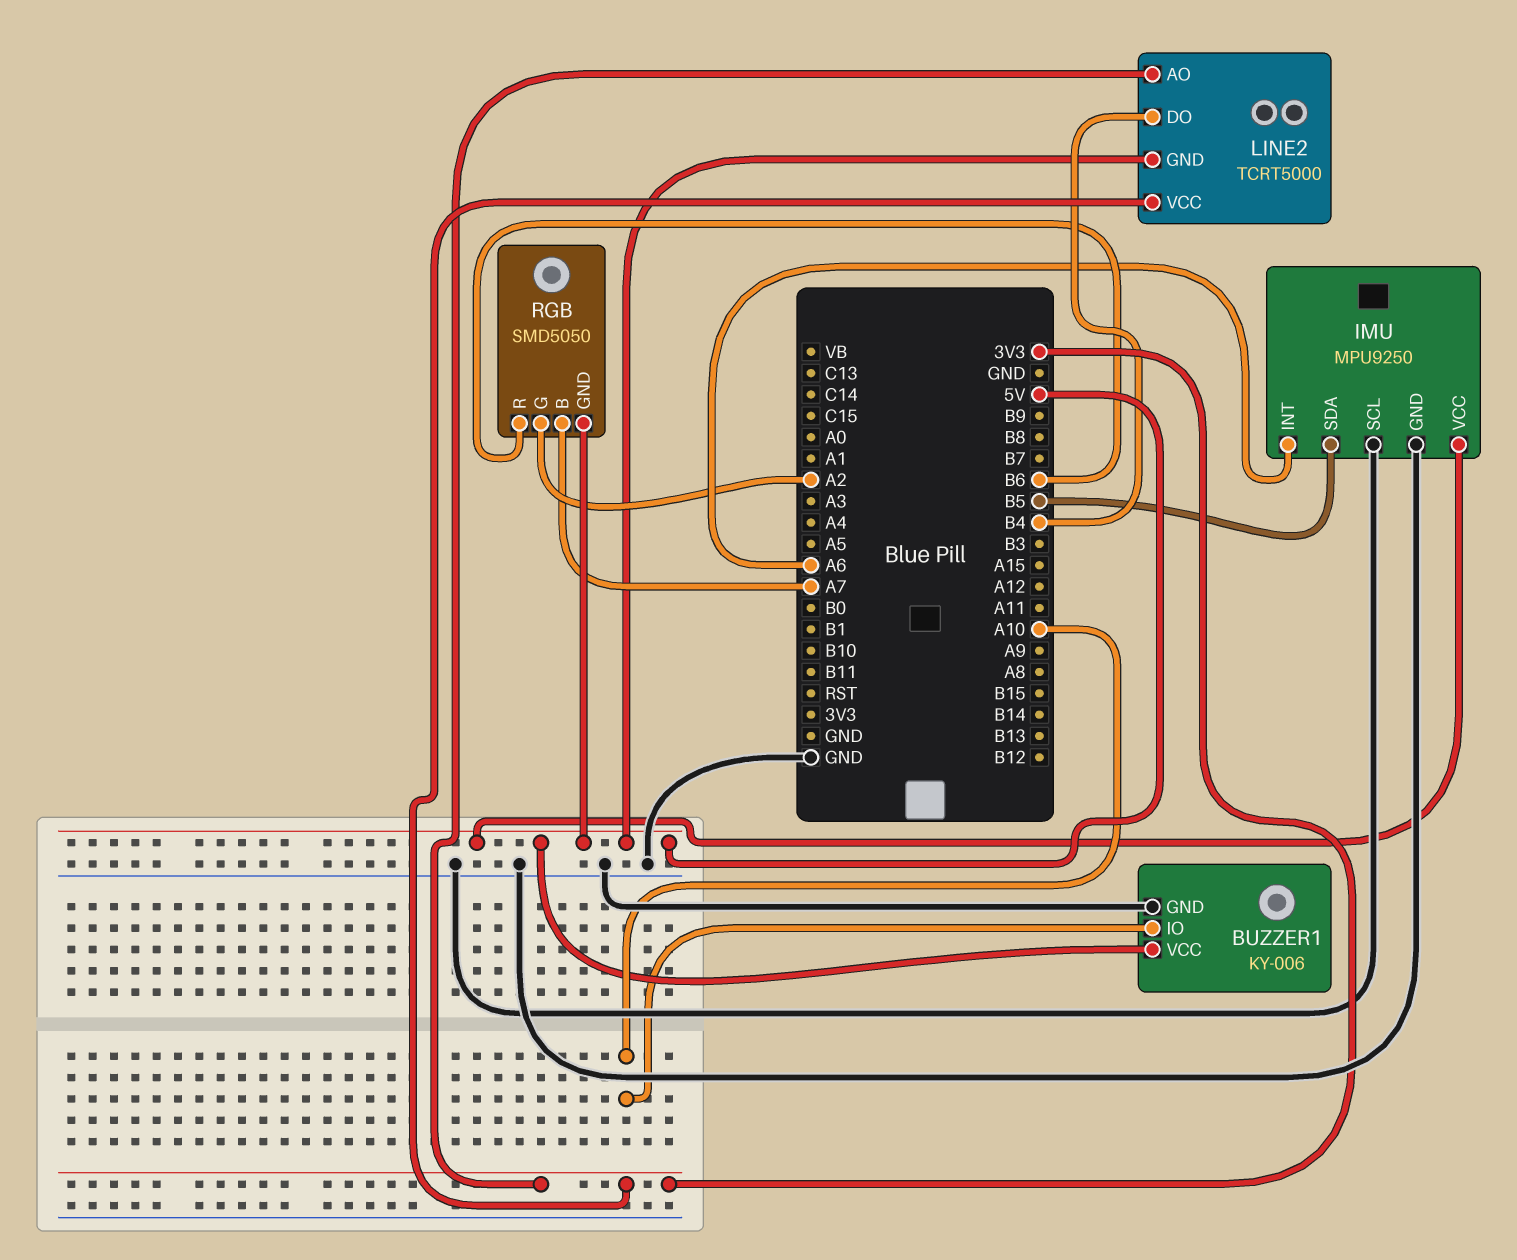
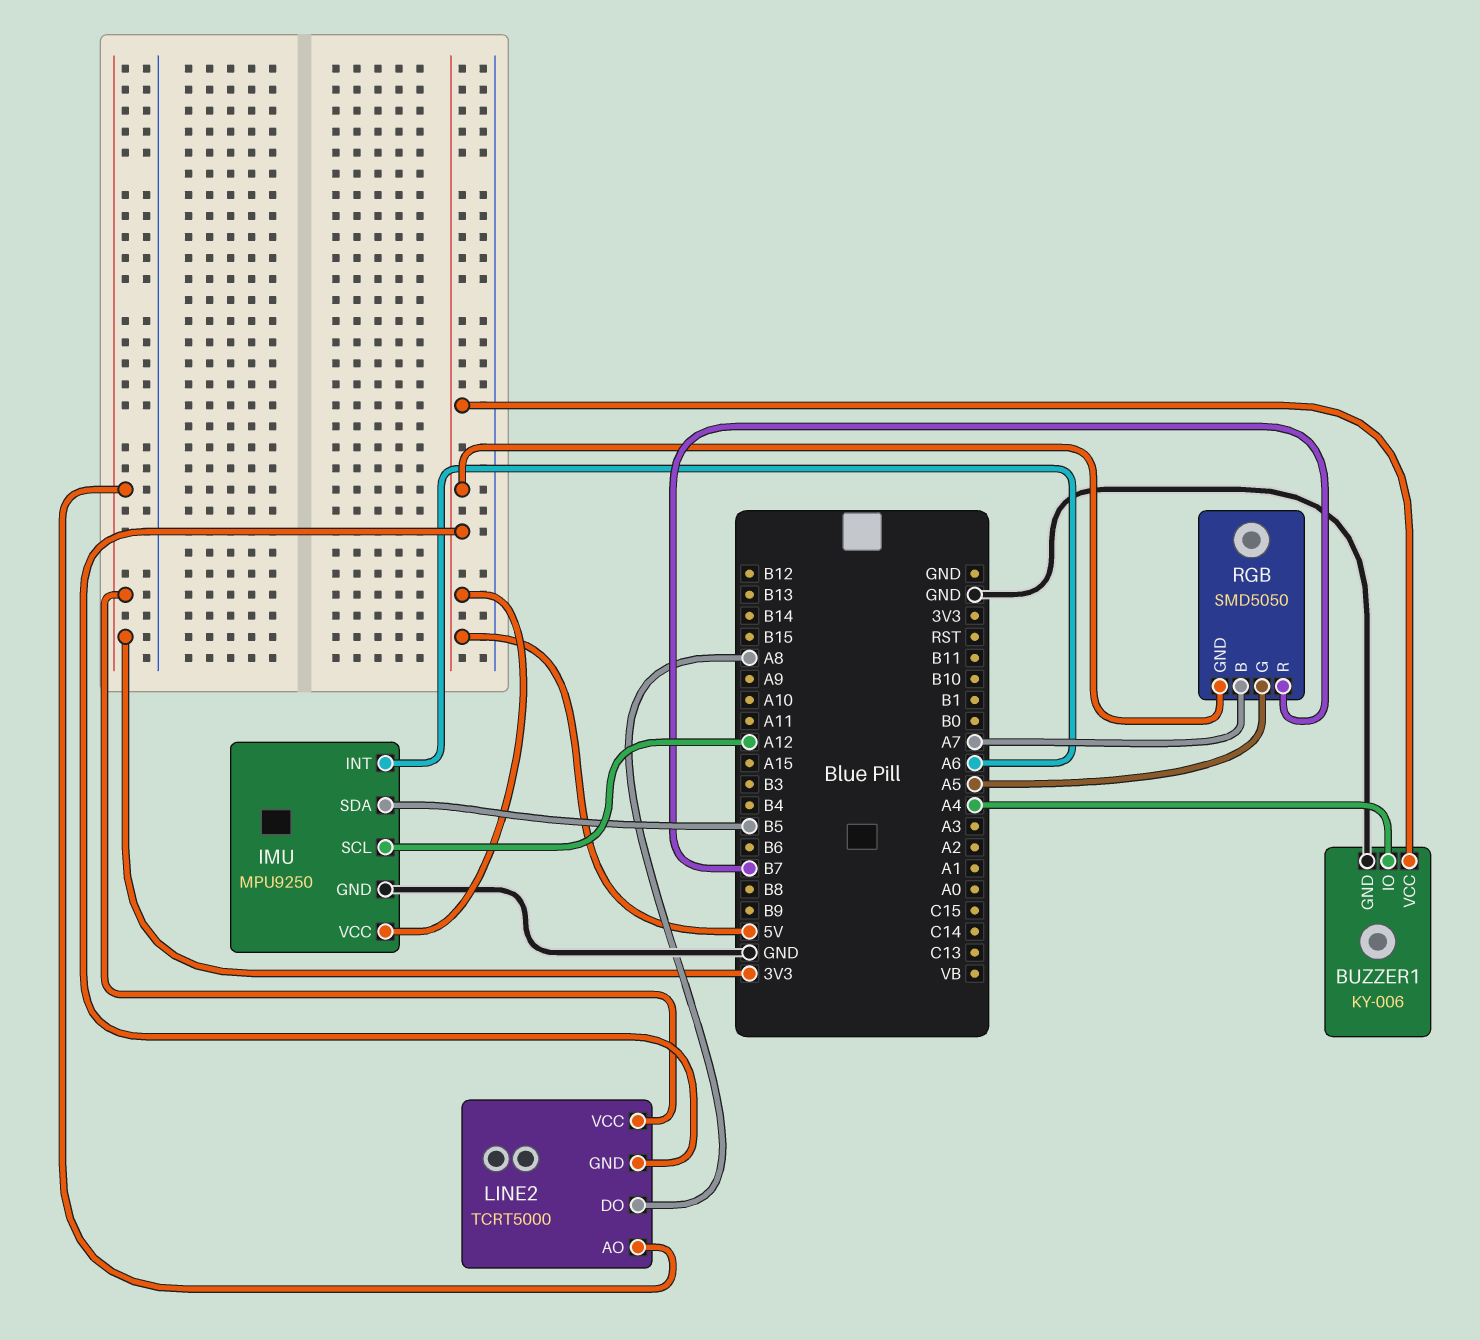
BUZZER1 pin IO: A10 -> A4
IMU pin SCL: GND -> A12
LINE2 pin DO: B4 -> A8
RGB pin G: A2 -> A5
RGB pin R: B6 -> B7

